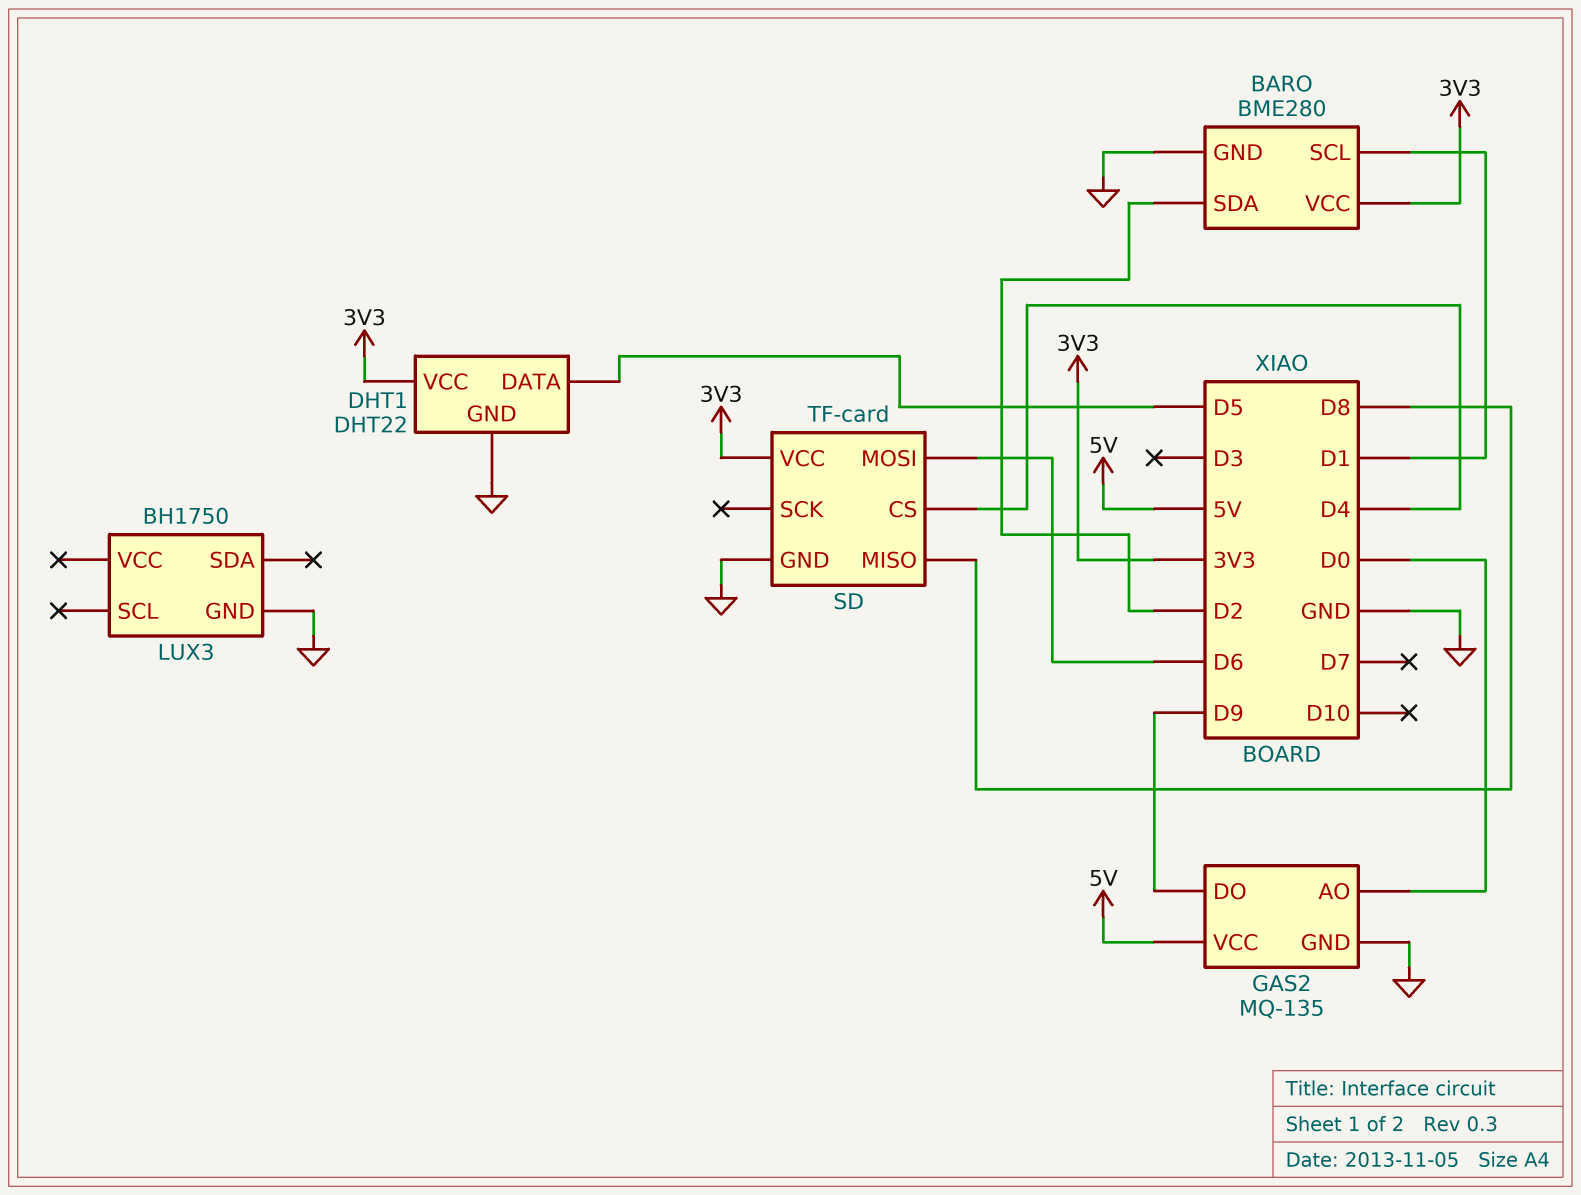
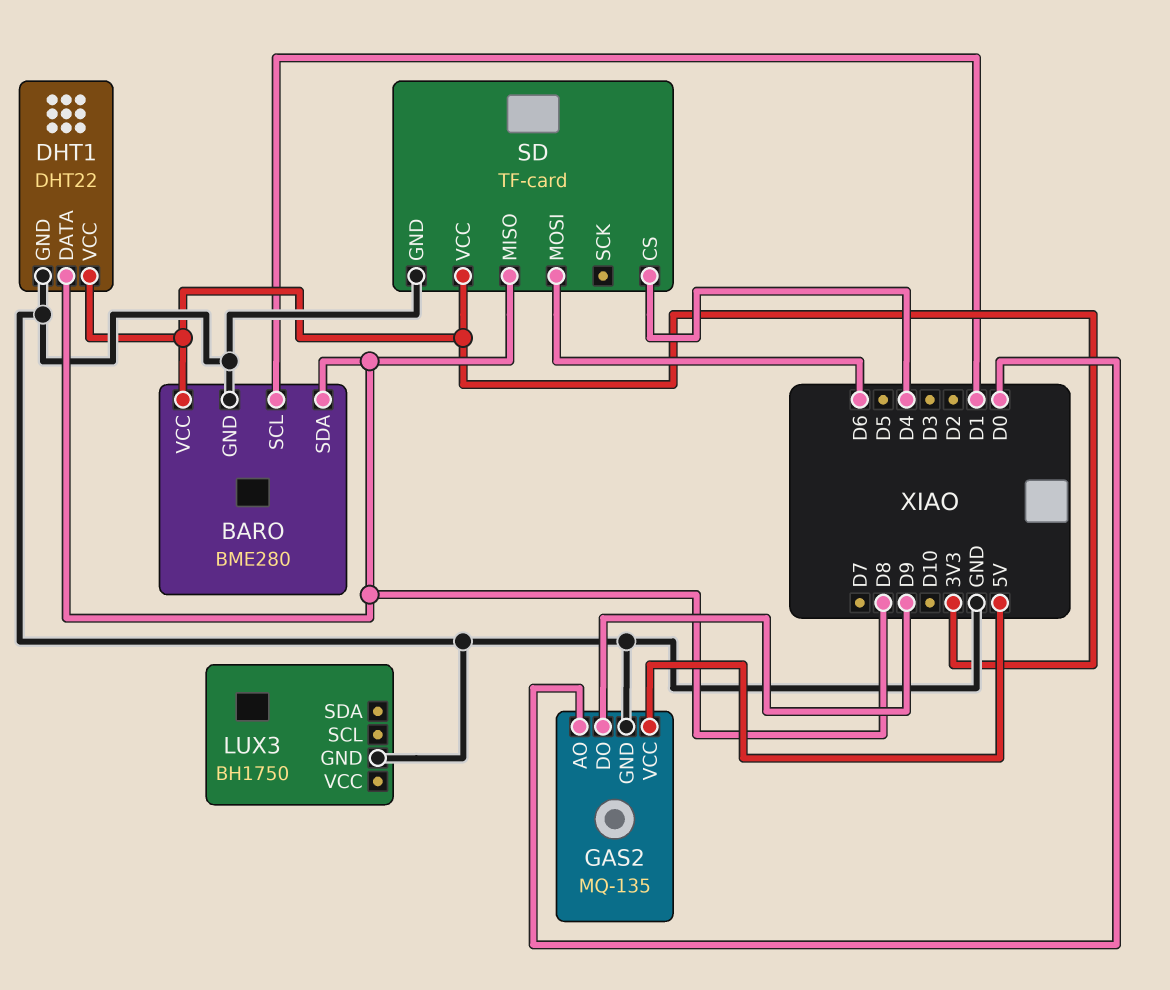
BARO pin SDA: D2 -> D8
DHT1 pin DATA: D5 -> D8

